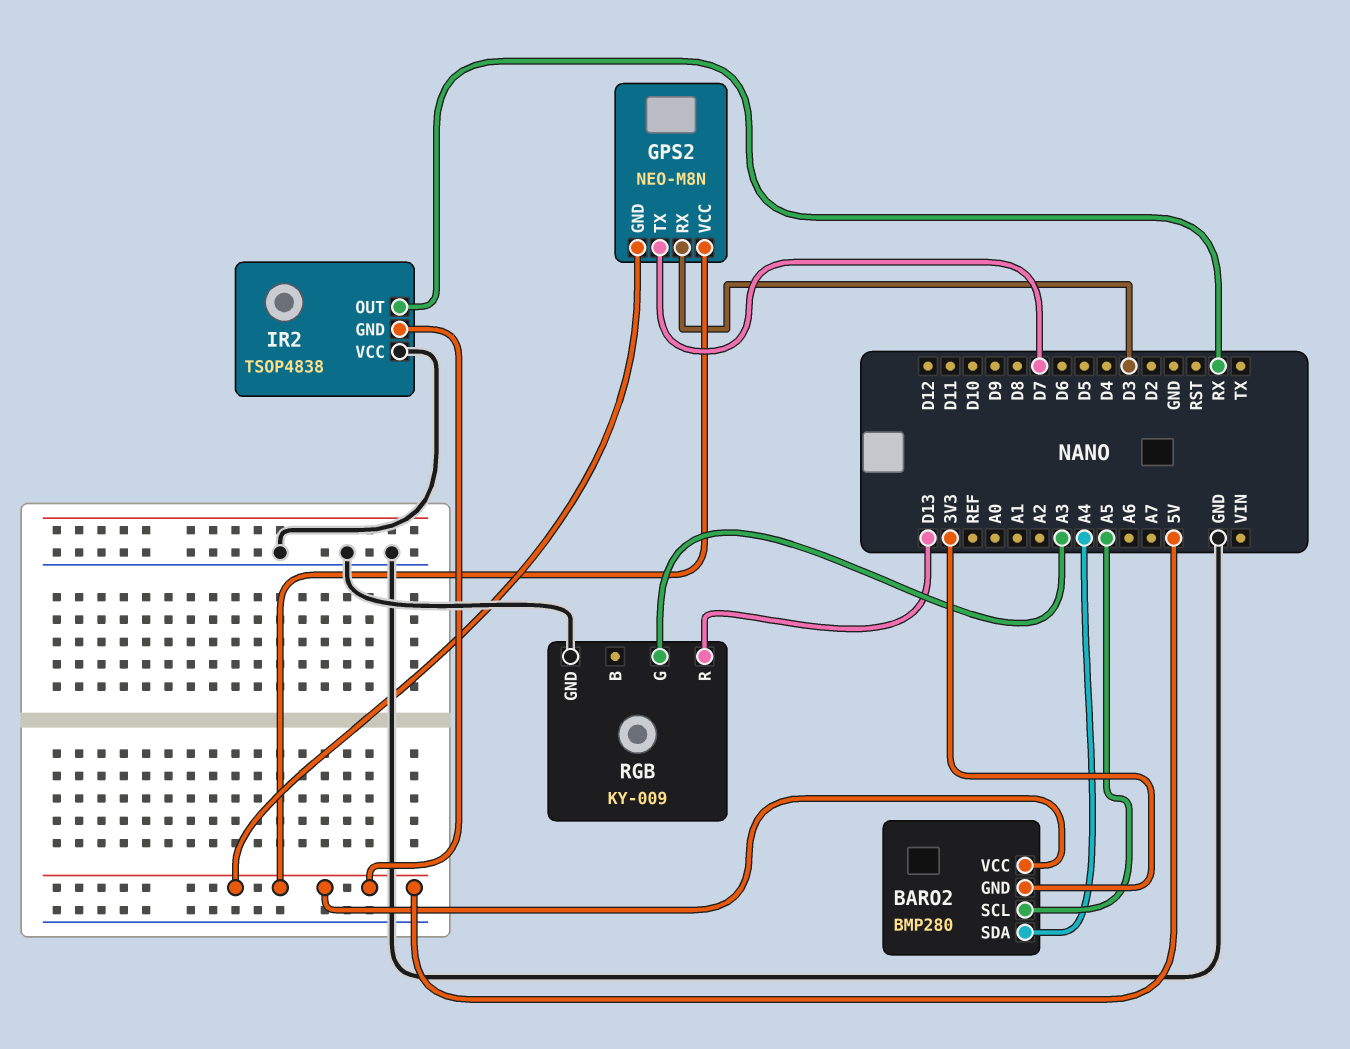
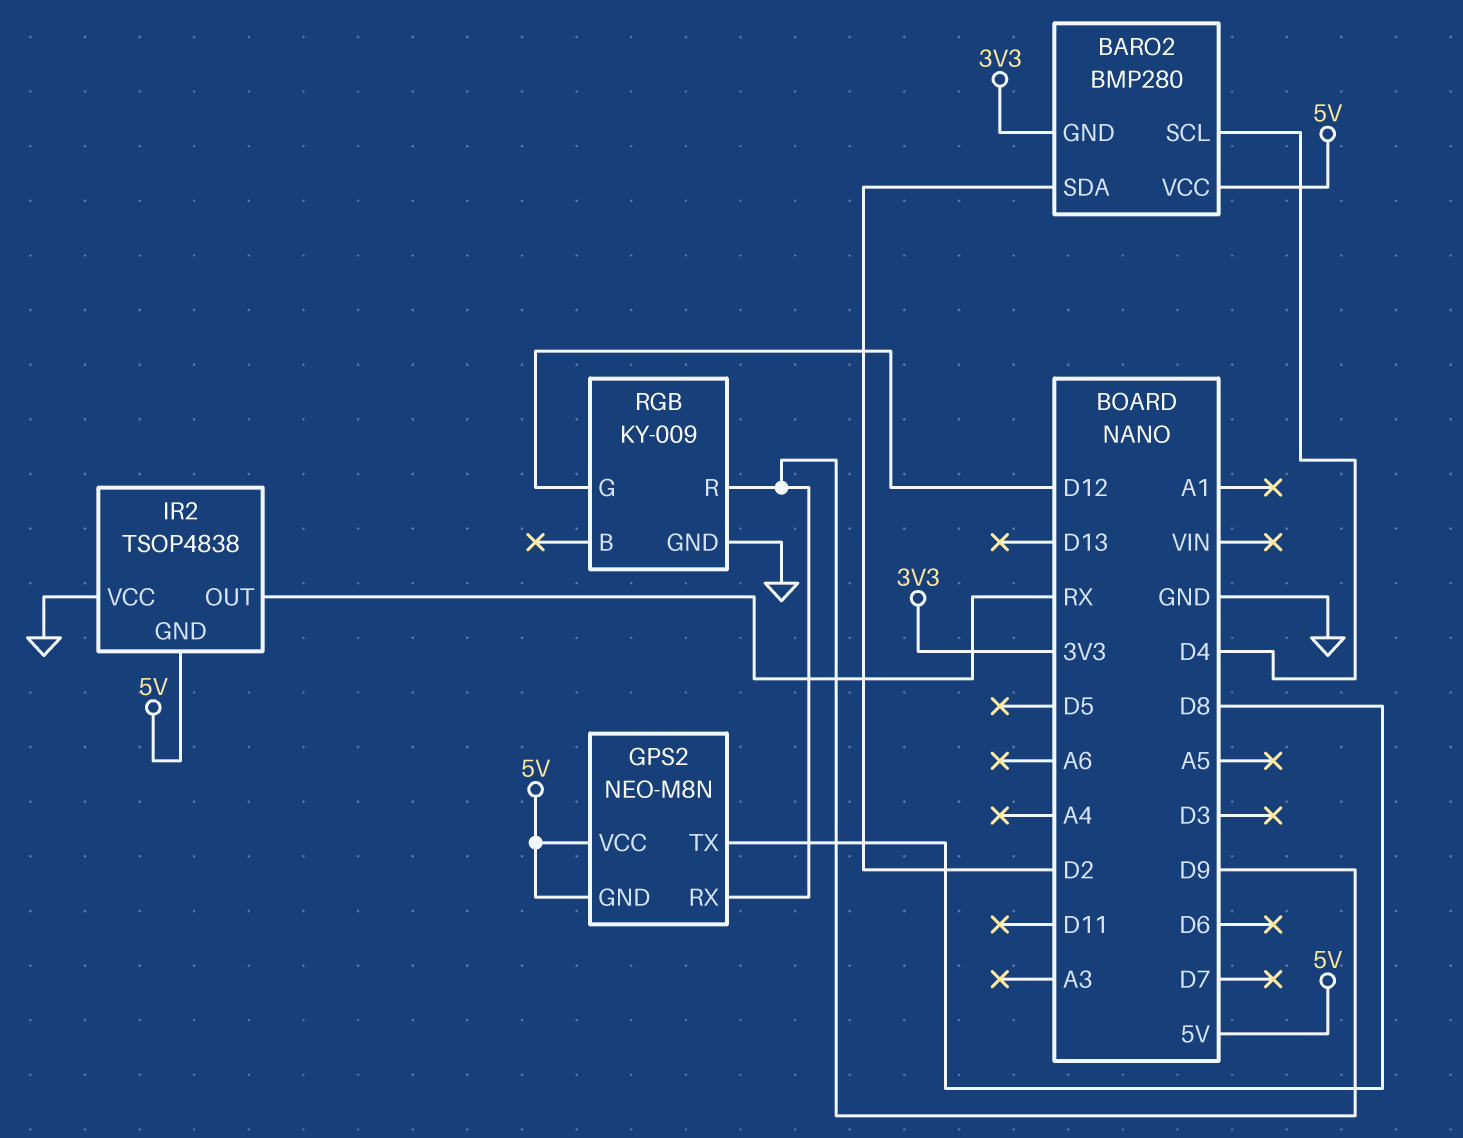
BARO2 pin SCL: A5 -> D4
BARO2 pin SDA: A4 -> D2
GPS2 pin RX: D3 -> D9
GPS2 pin TX: D7 -> D8
RGB pin G: A3 -> D12
RGB pin R: D13 -> D9

